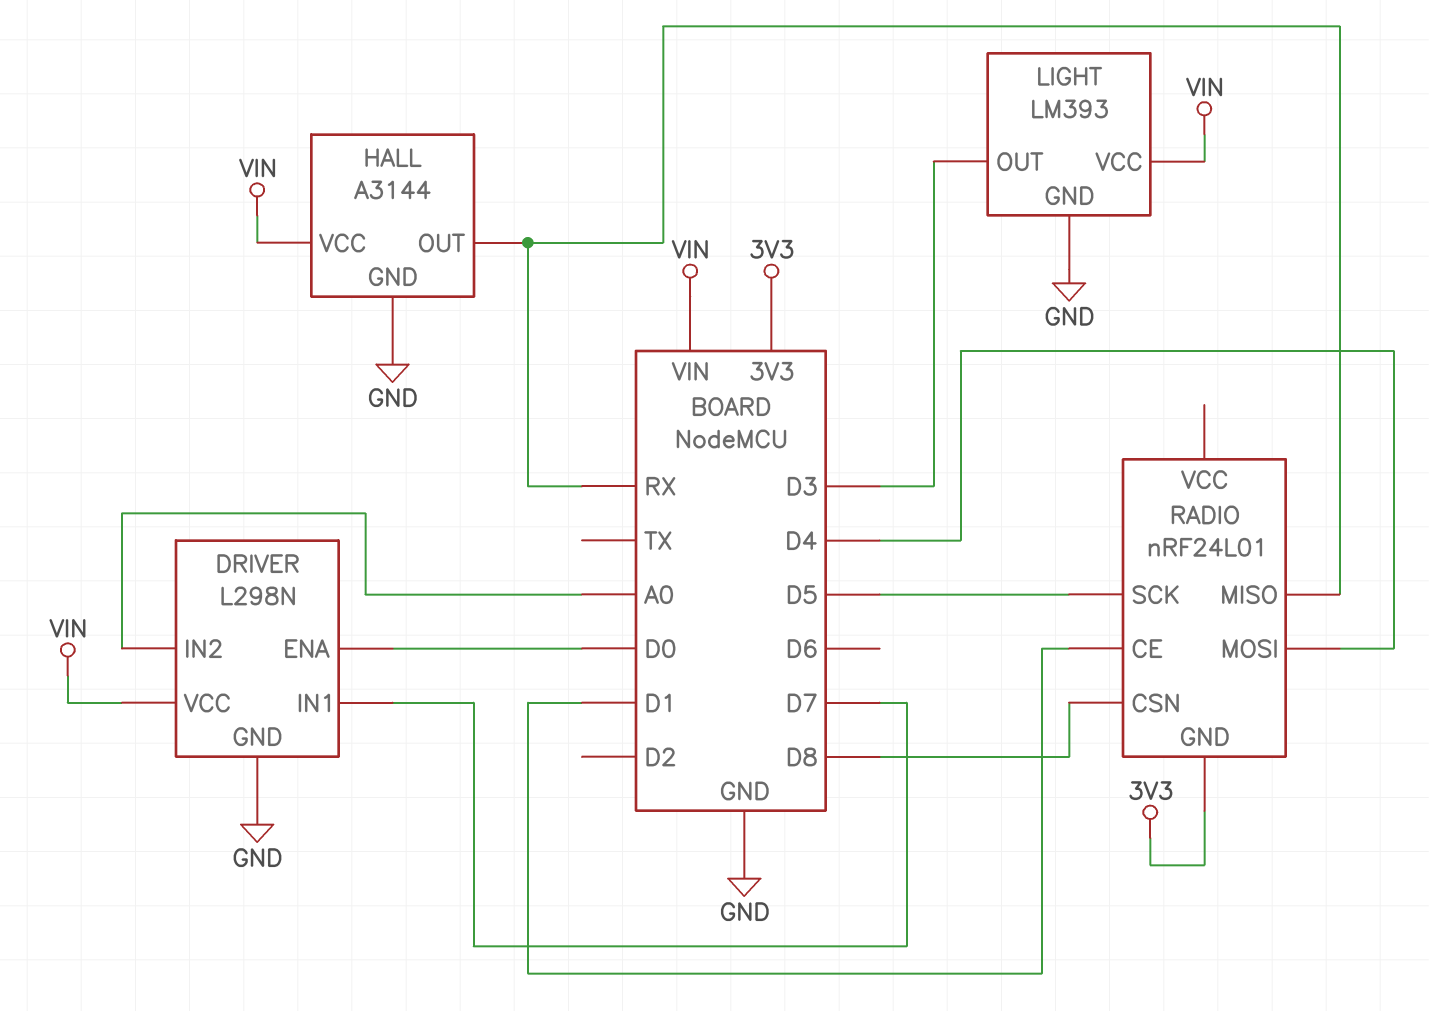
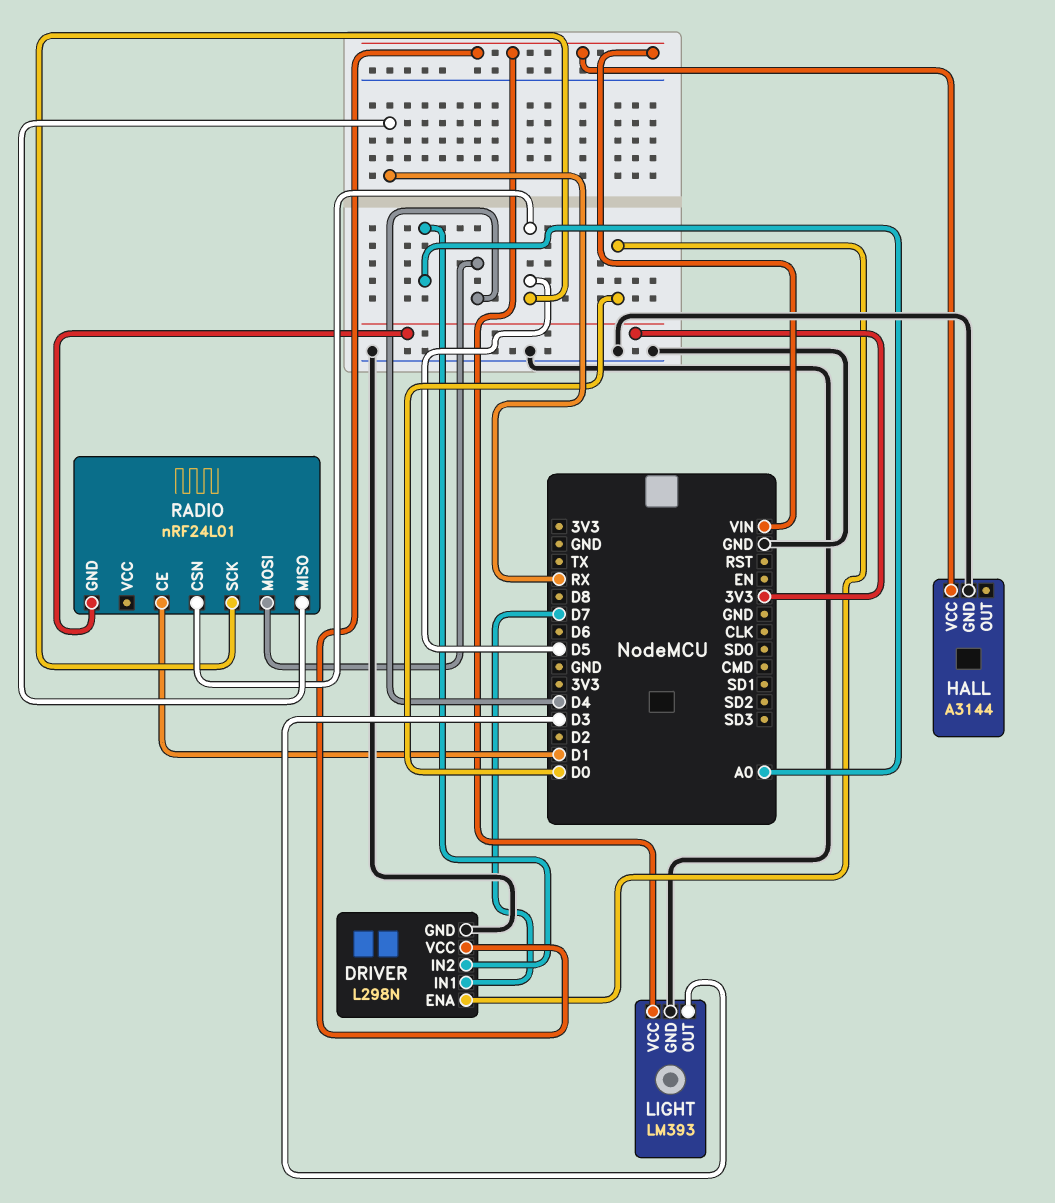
HALL pin OUT: RX -> none
RADIO pin CSN: D8 -> D5

